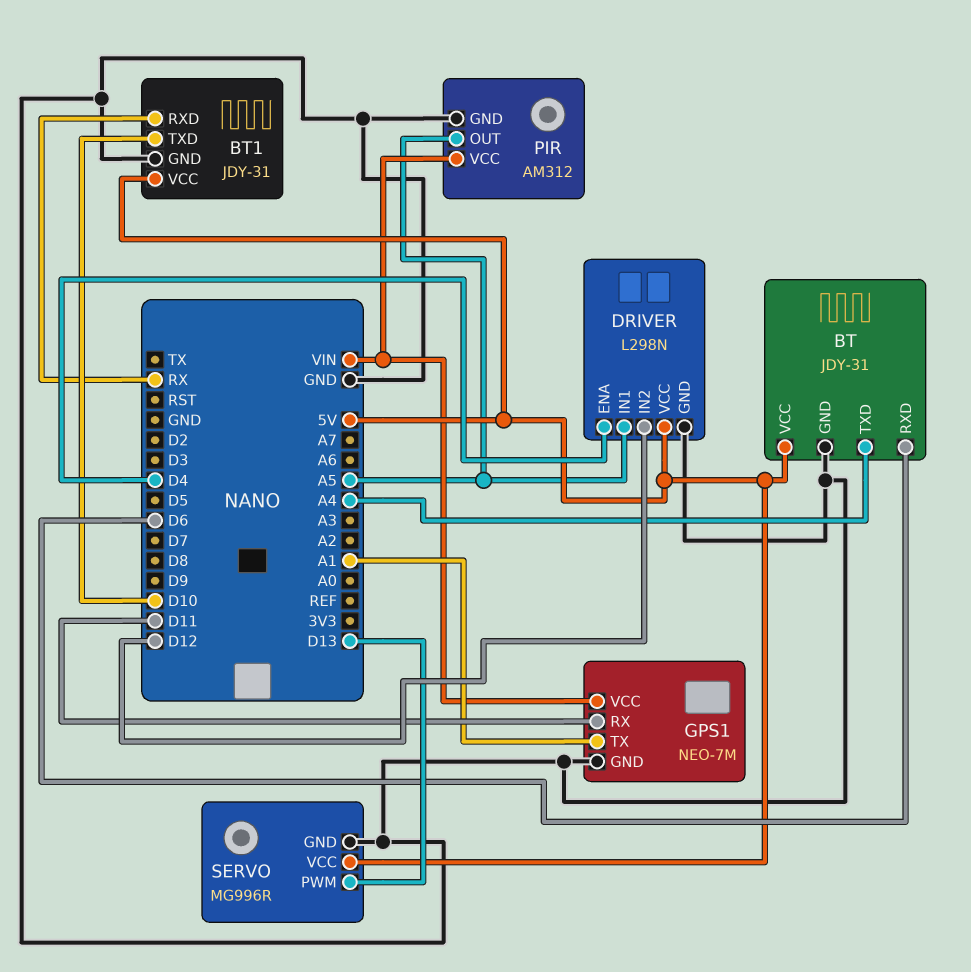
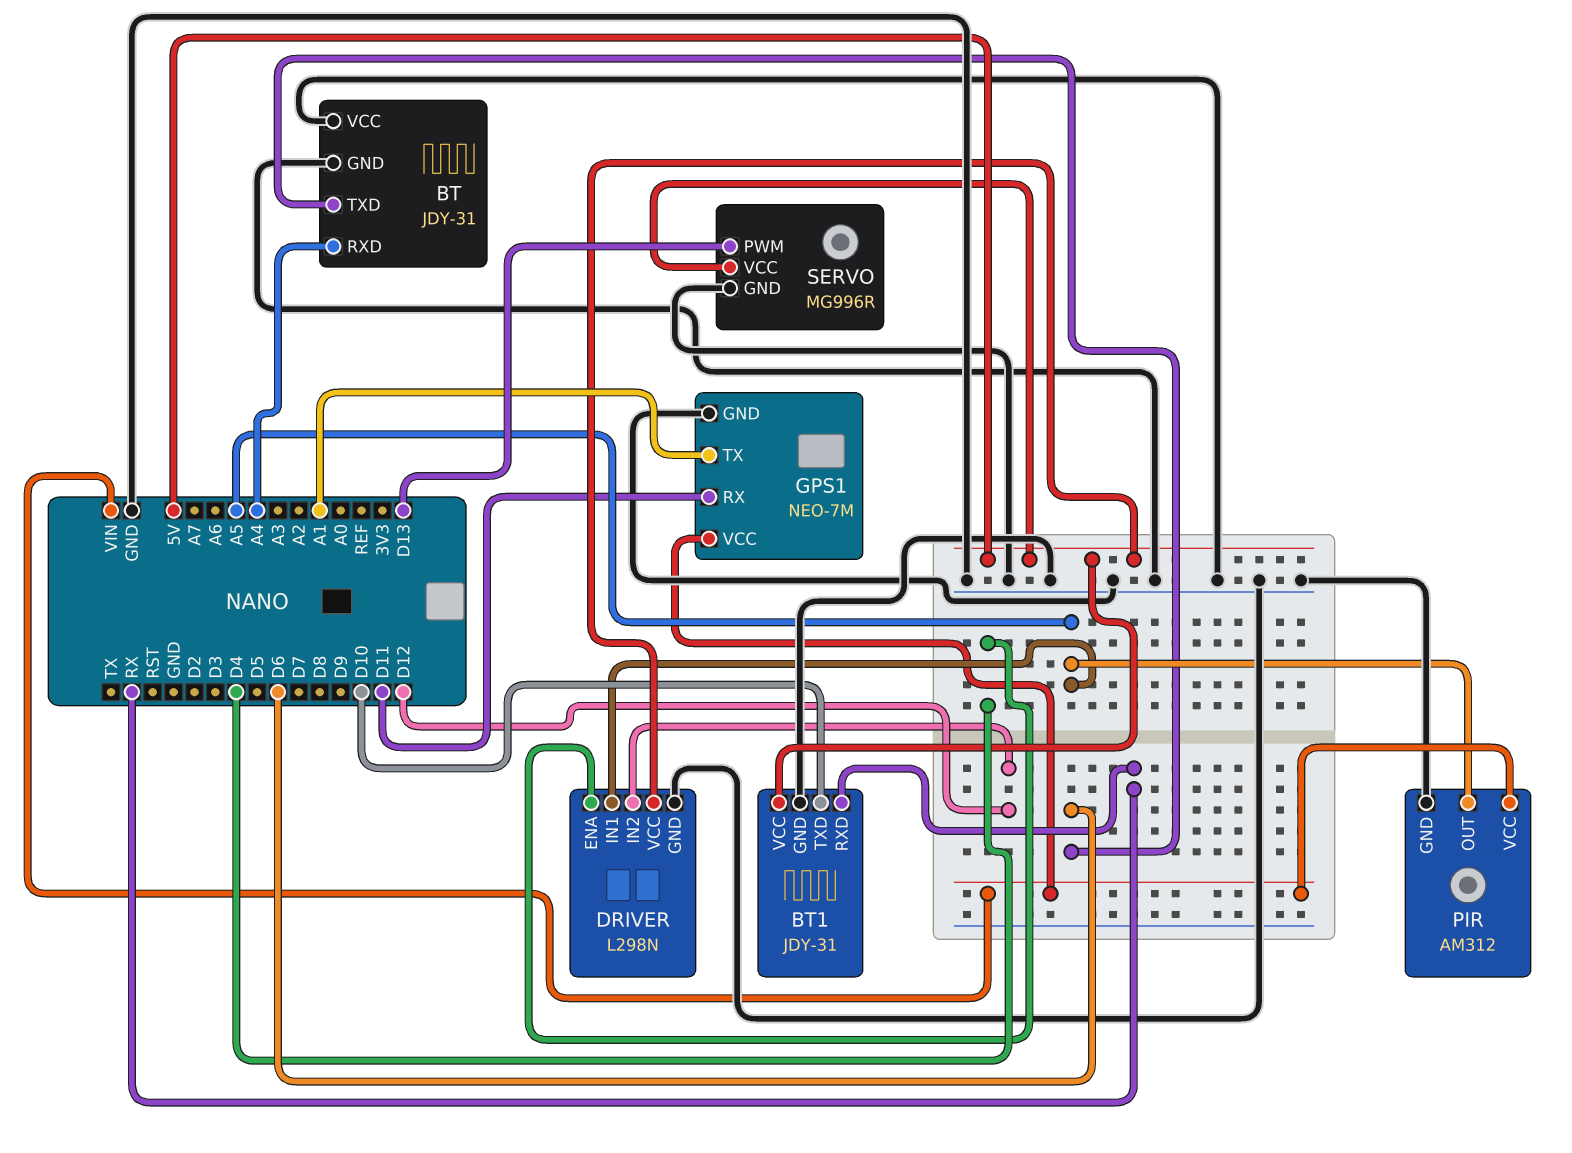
BT pin RXD: D6 -> A4
BT pin TXD: A4 -> D6
BT pin VCC: 5V -> GND

